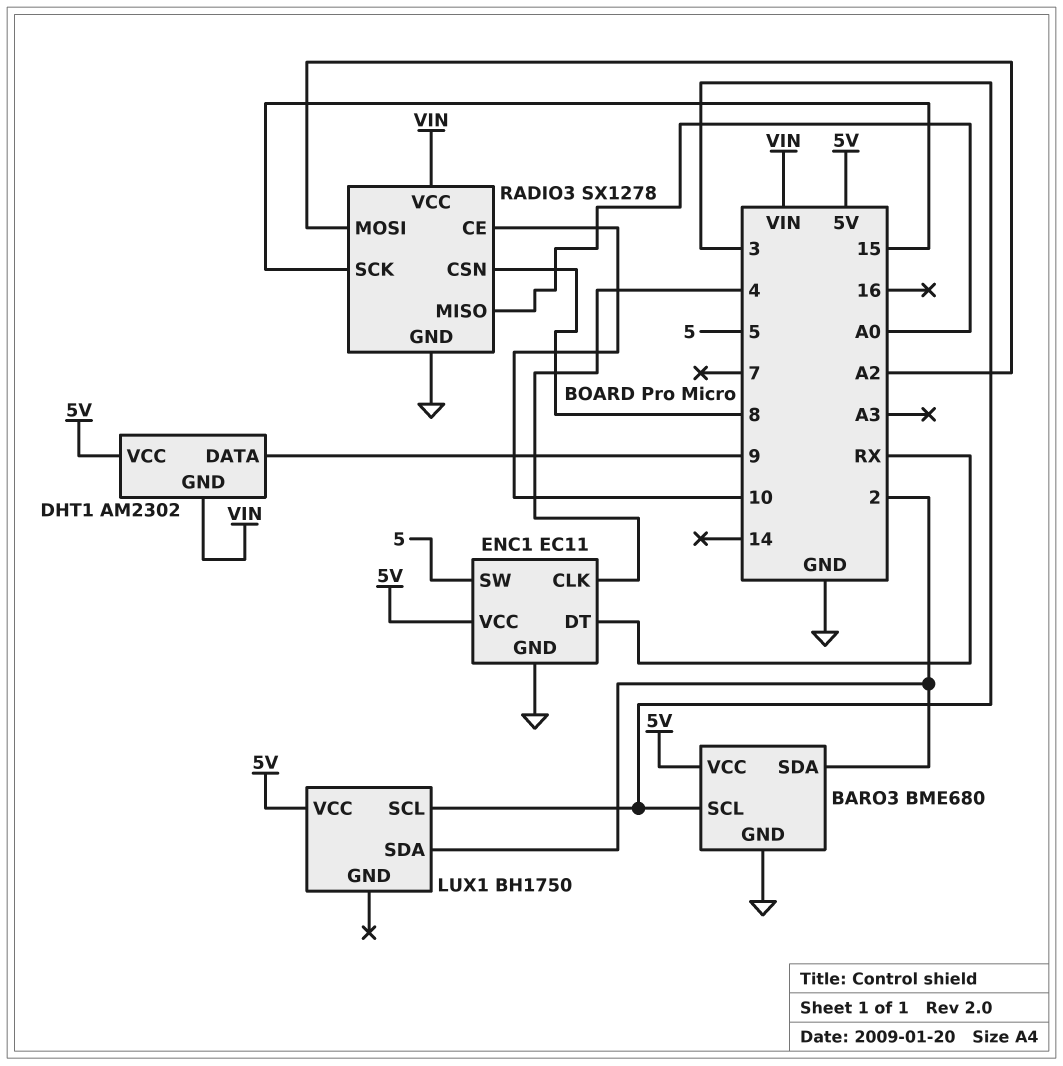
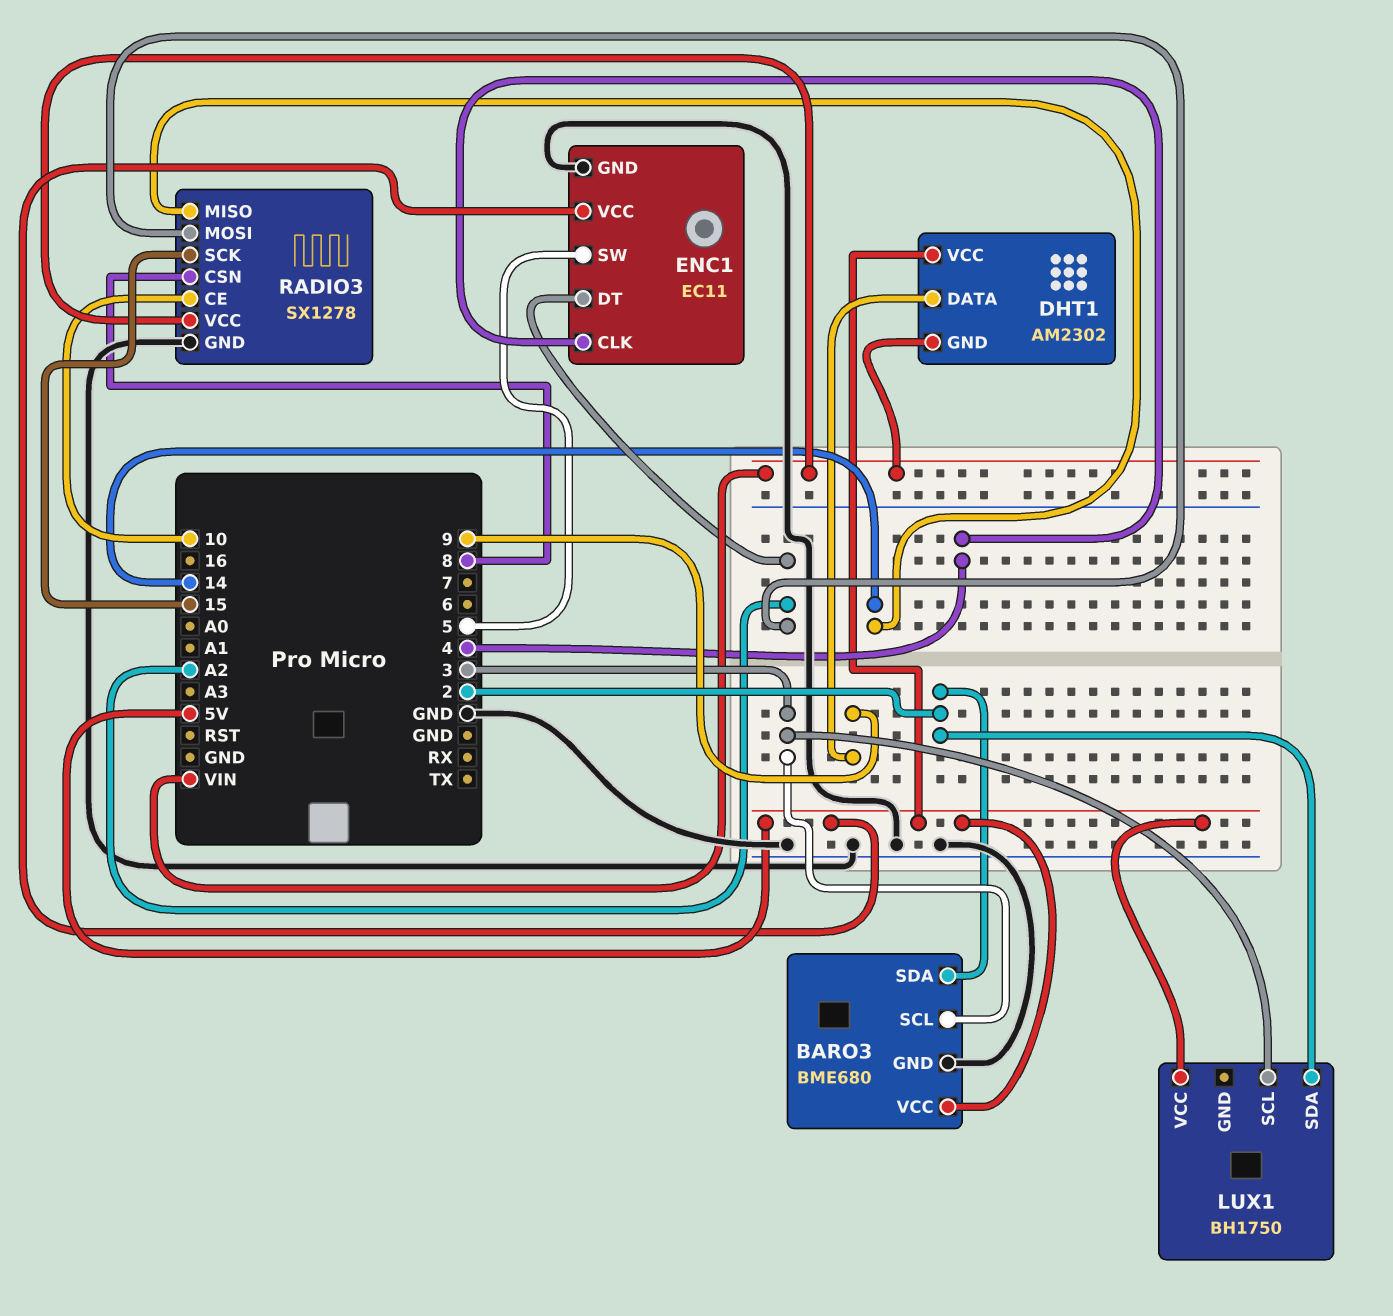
ENC1 pin DT: RX -> A2
RADIO3 pin MISO: A0 -> 14

